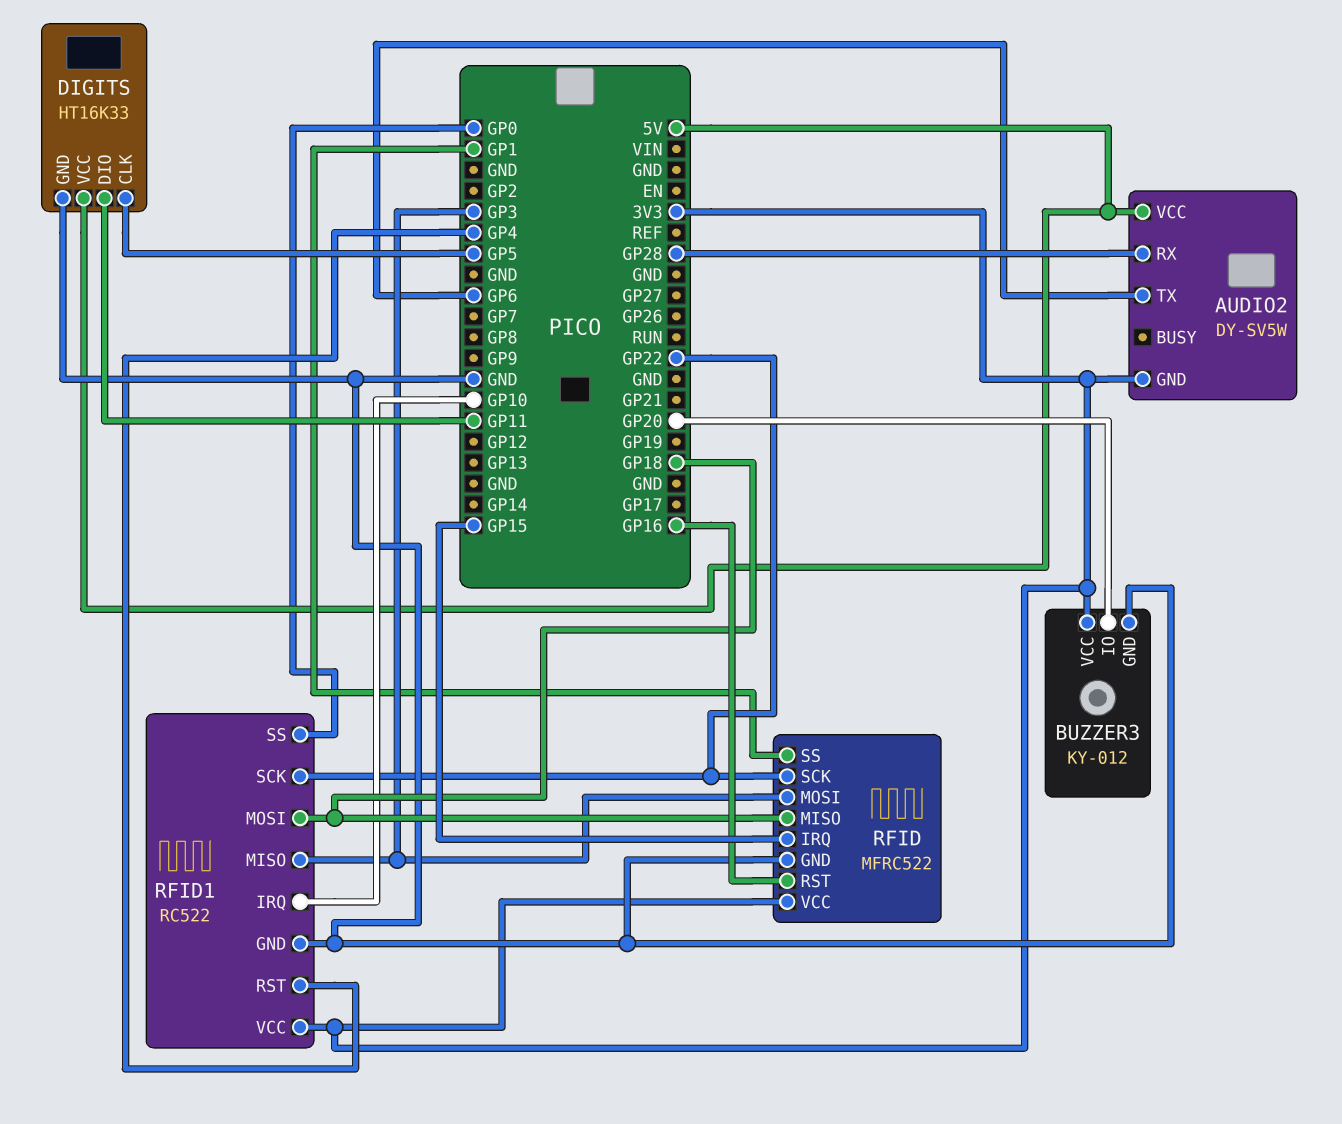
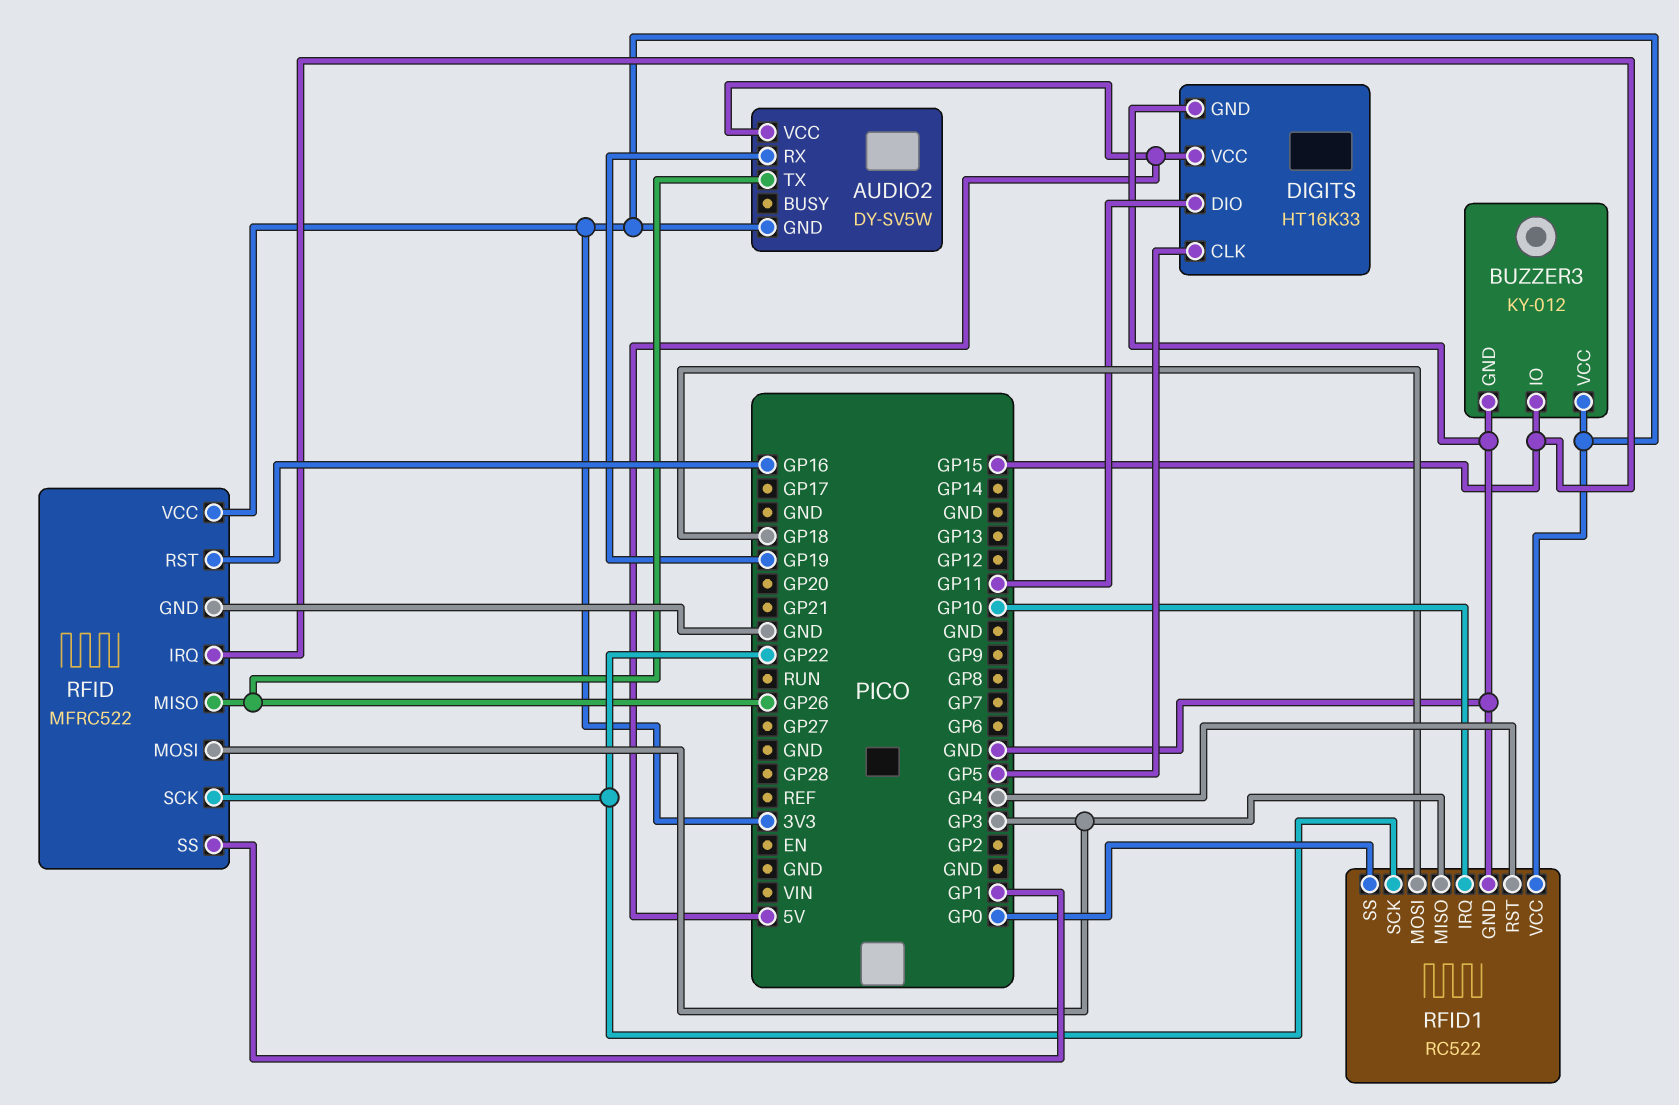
AUDIO2 pin RX: GP28 -> GP19
AUDIO2 pin TX: GP6 -> GP26
BUZZER3 pin IO: GP20 -> GP15
RFID pin MISO: GP18 -> GP26

